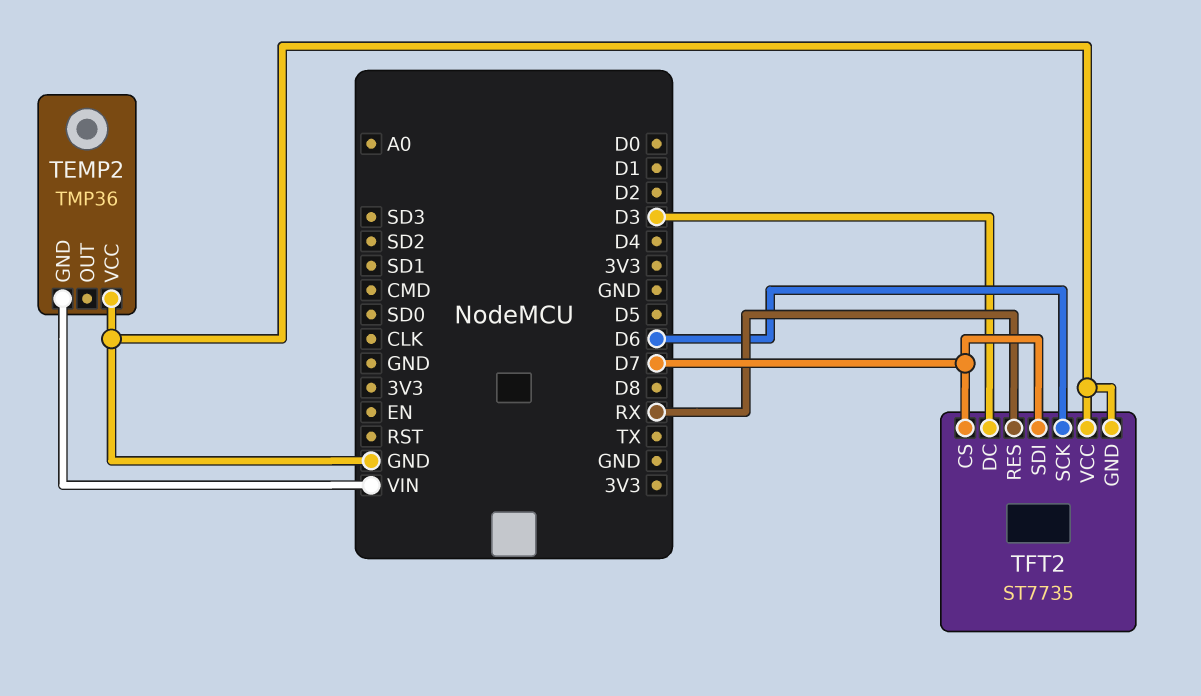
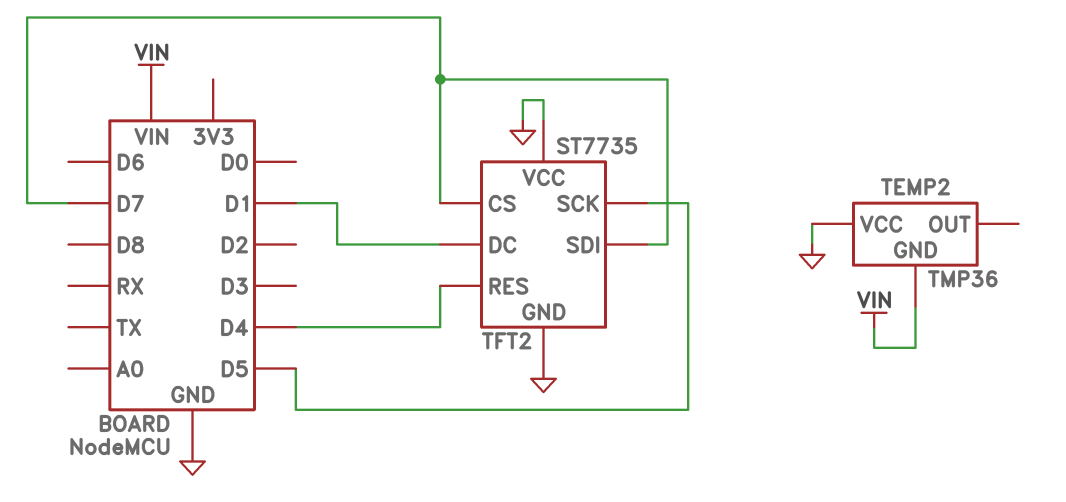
TFT2 pin DC: D3 -> D1
TFT2 pin RES: RX -> D4
TFT2 pin SCK: D6 -> D5

